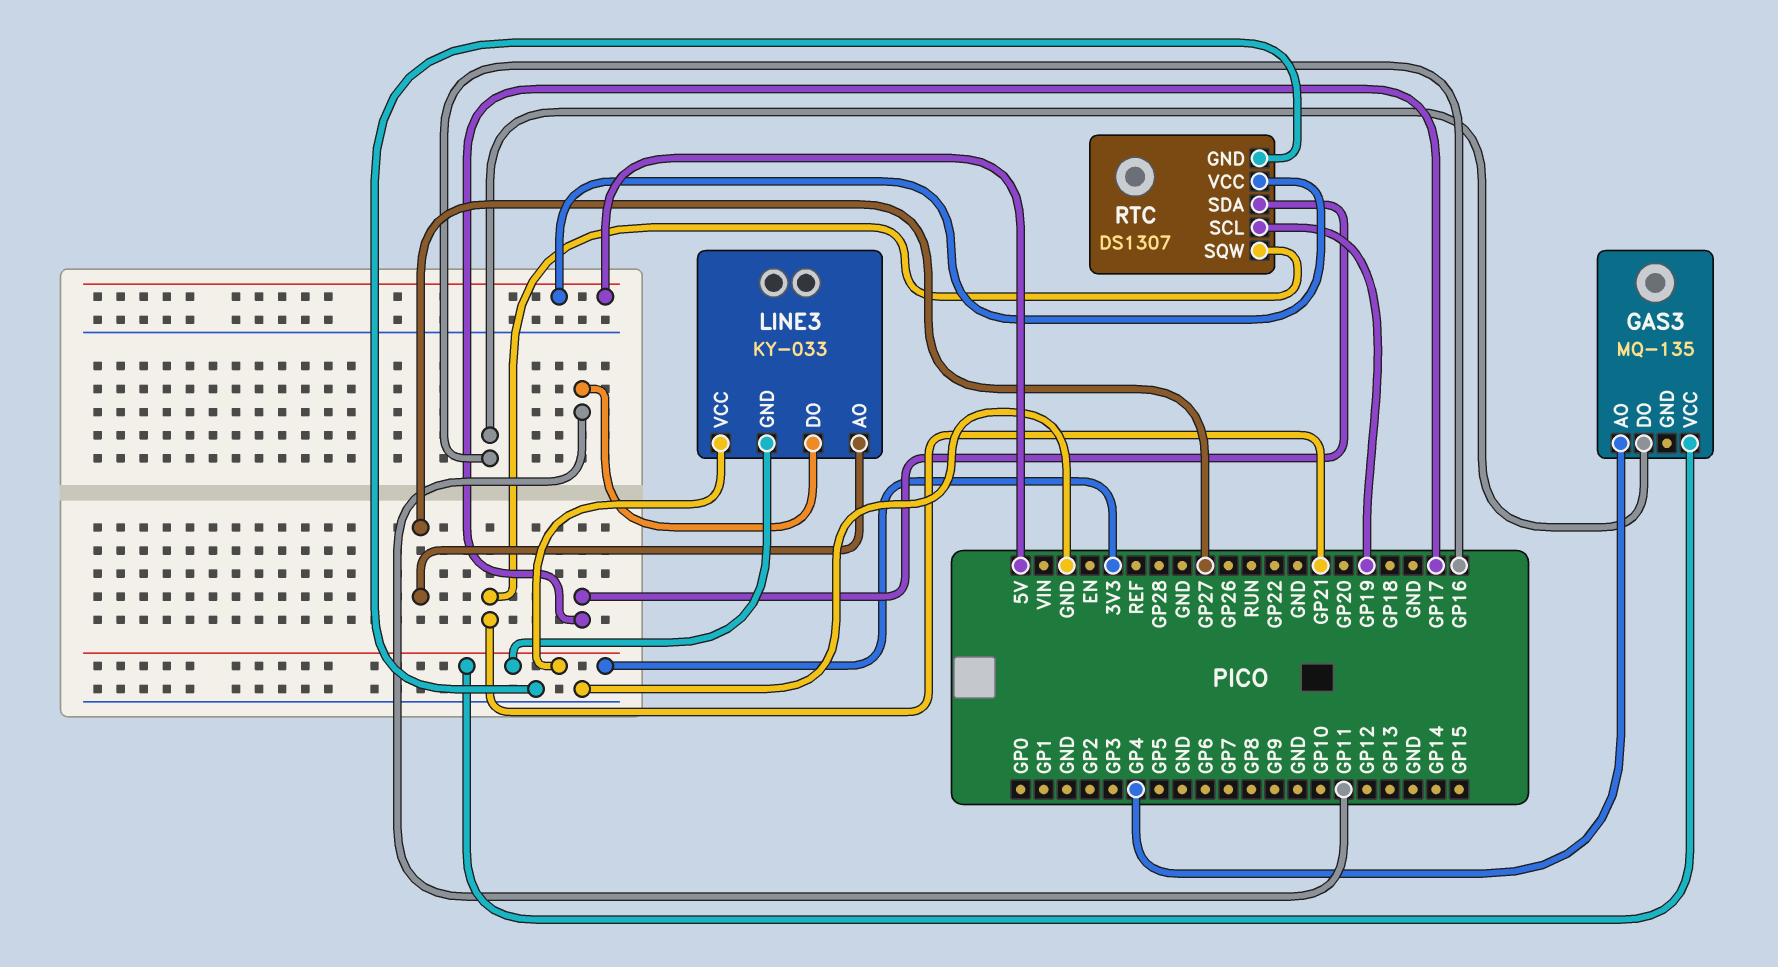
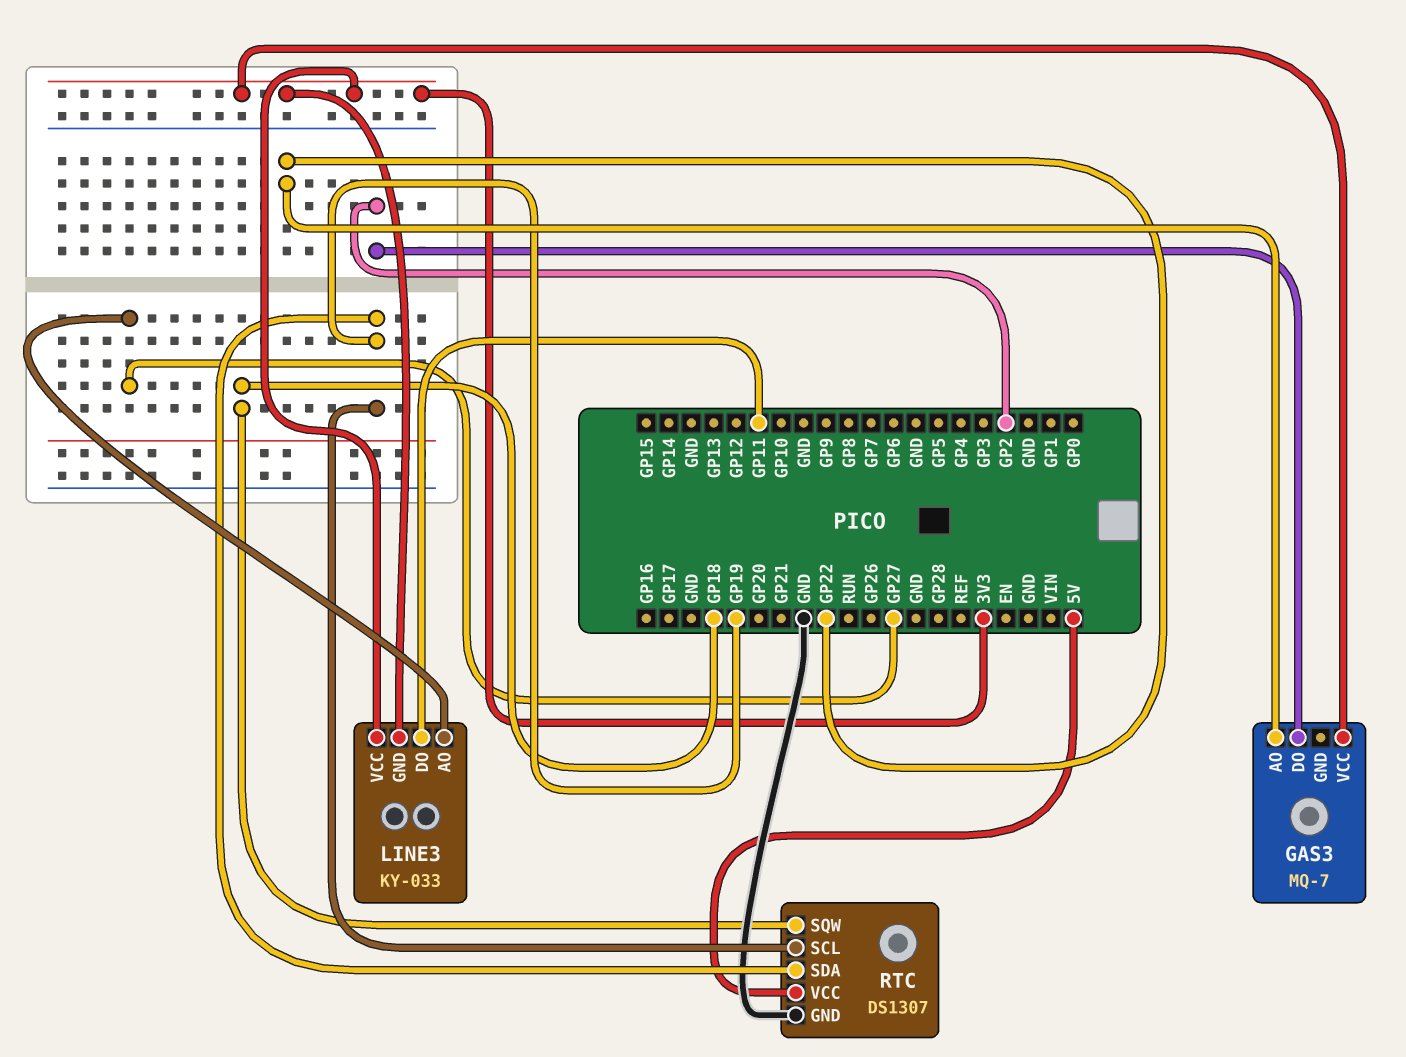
GAS3: MQ-135 -> MQ-7
GAS3 pin AO: GP4 -> GP22
GAS3 pin DO: GP16 -> GP2
RTC pin SDA: GP17 -> GP19
RTC pin SQW: GP21 -> GP18

